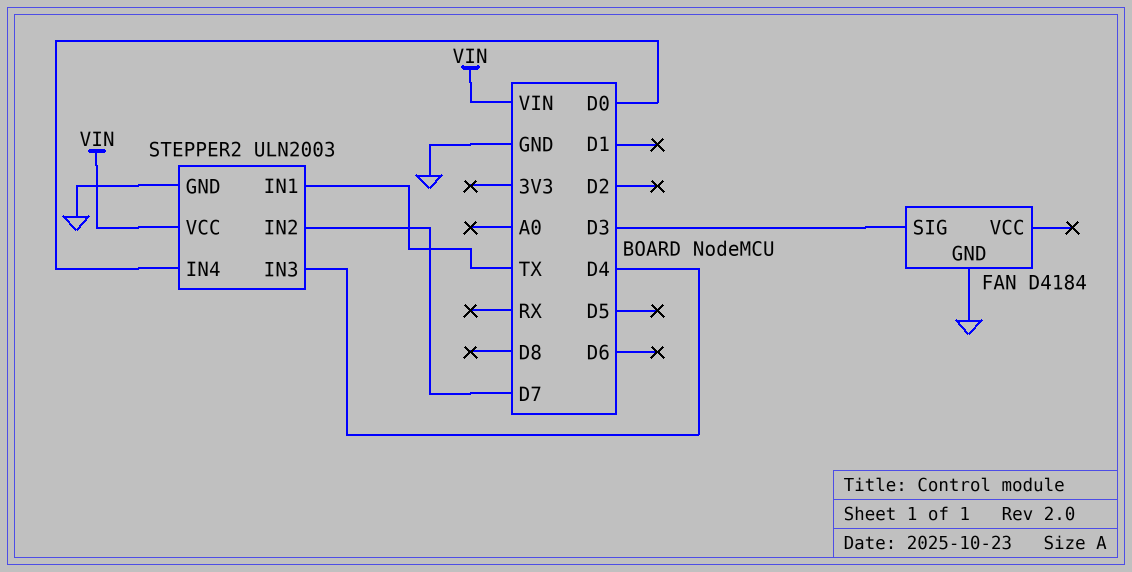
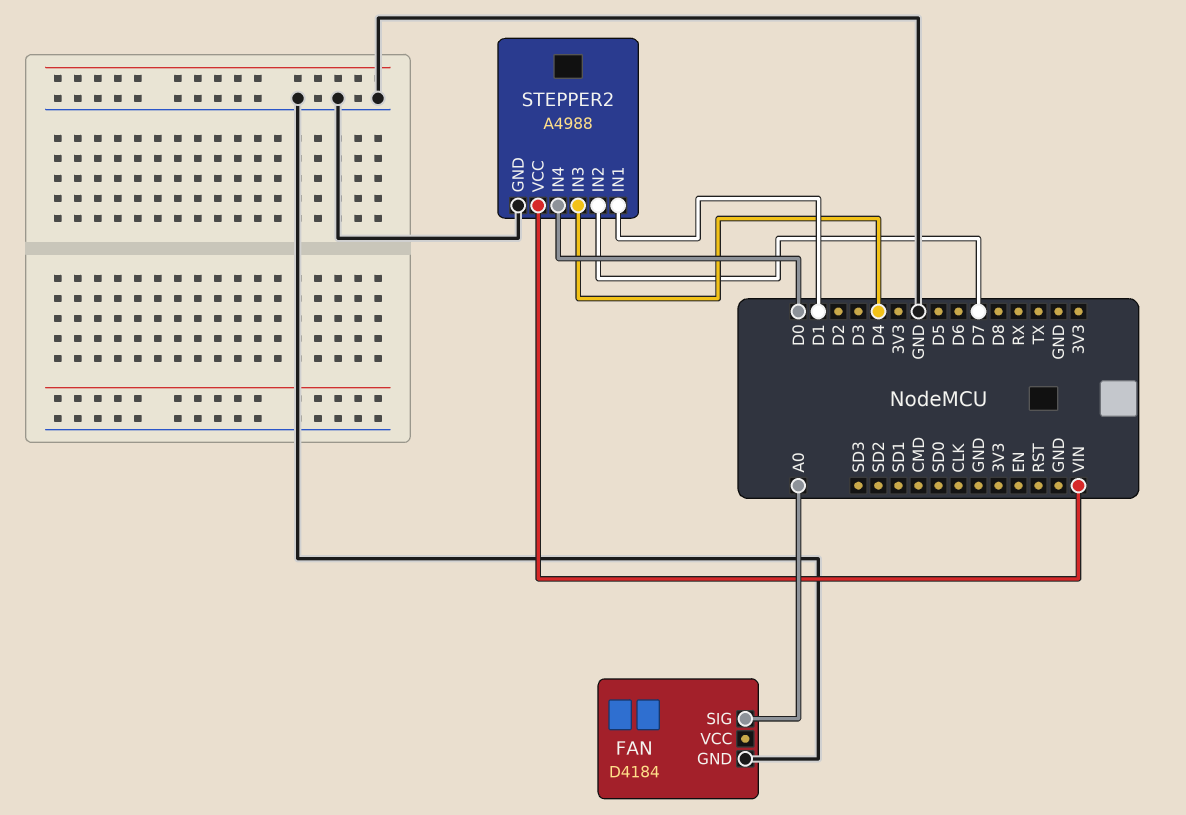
FAN pin SIG: D3 -> A0
STEPPER2: ULN2003 -> A4988
STEPPER2 pin IN1: TX -> D1

